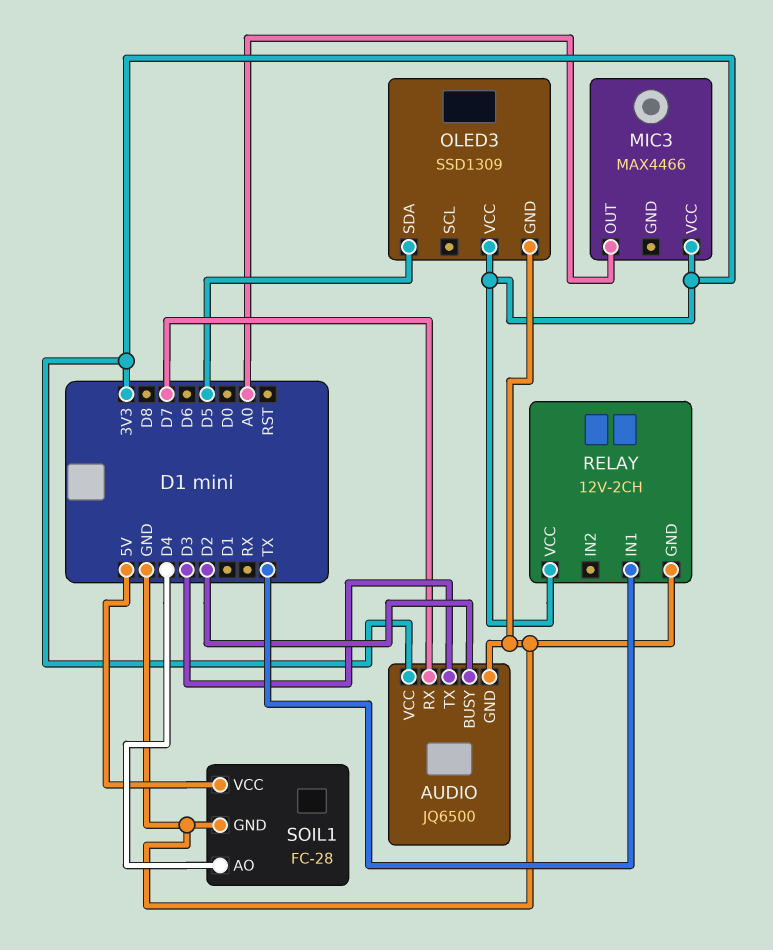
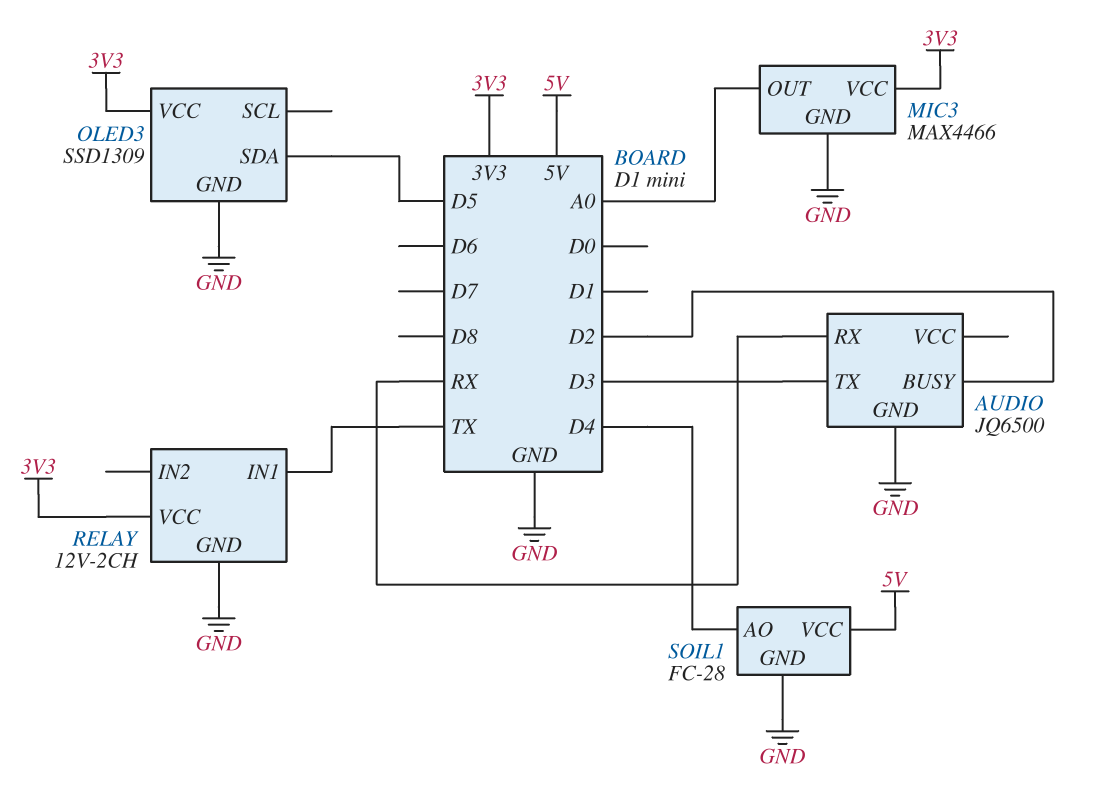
AUDIO pin RX: D7 -> RX
AUDIO pin VCC: 3V3 -> none
MIC3 pin GND: none -> GND

